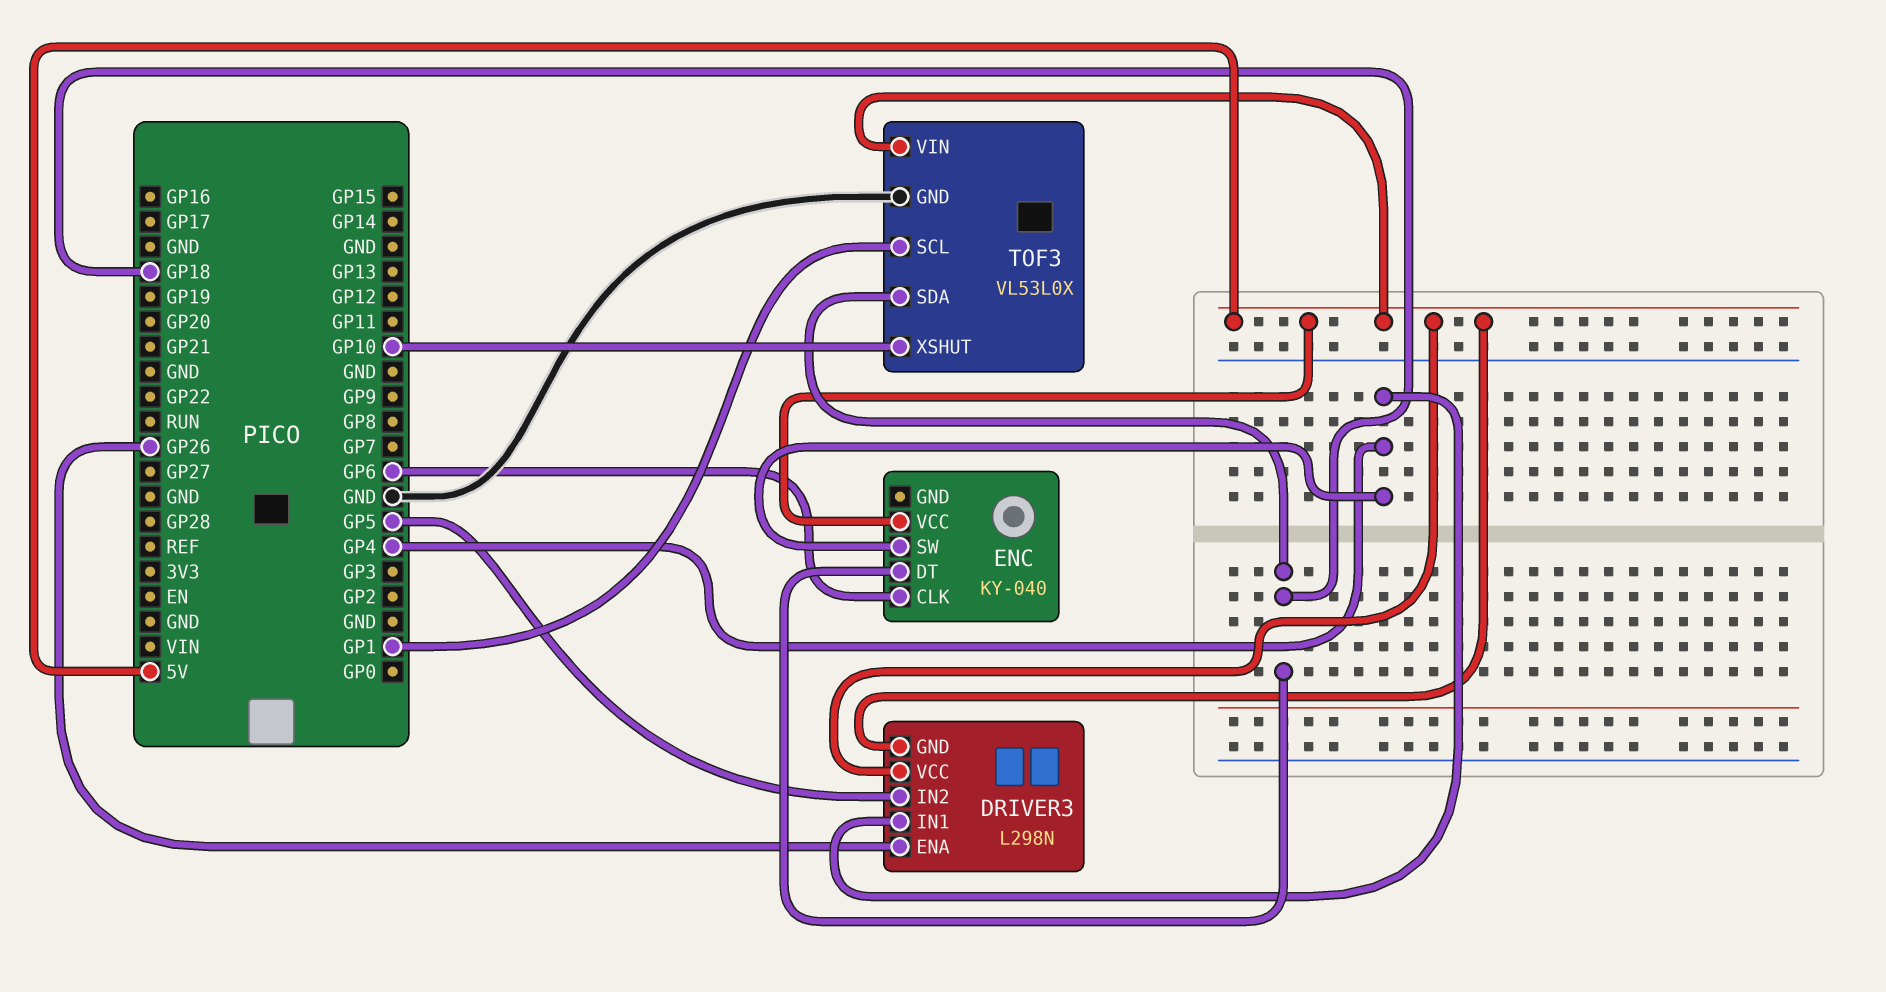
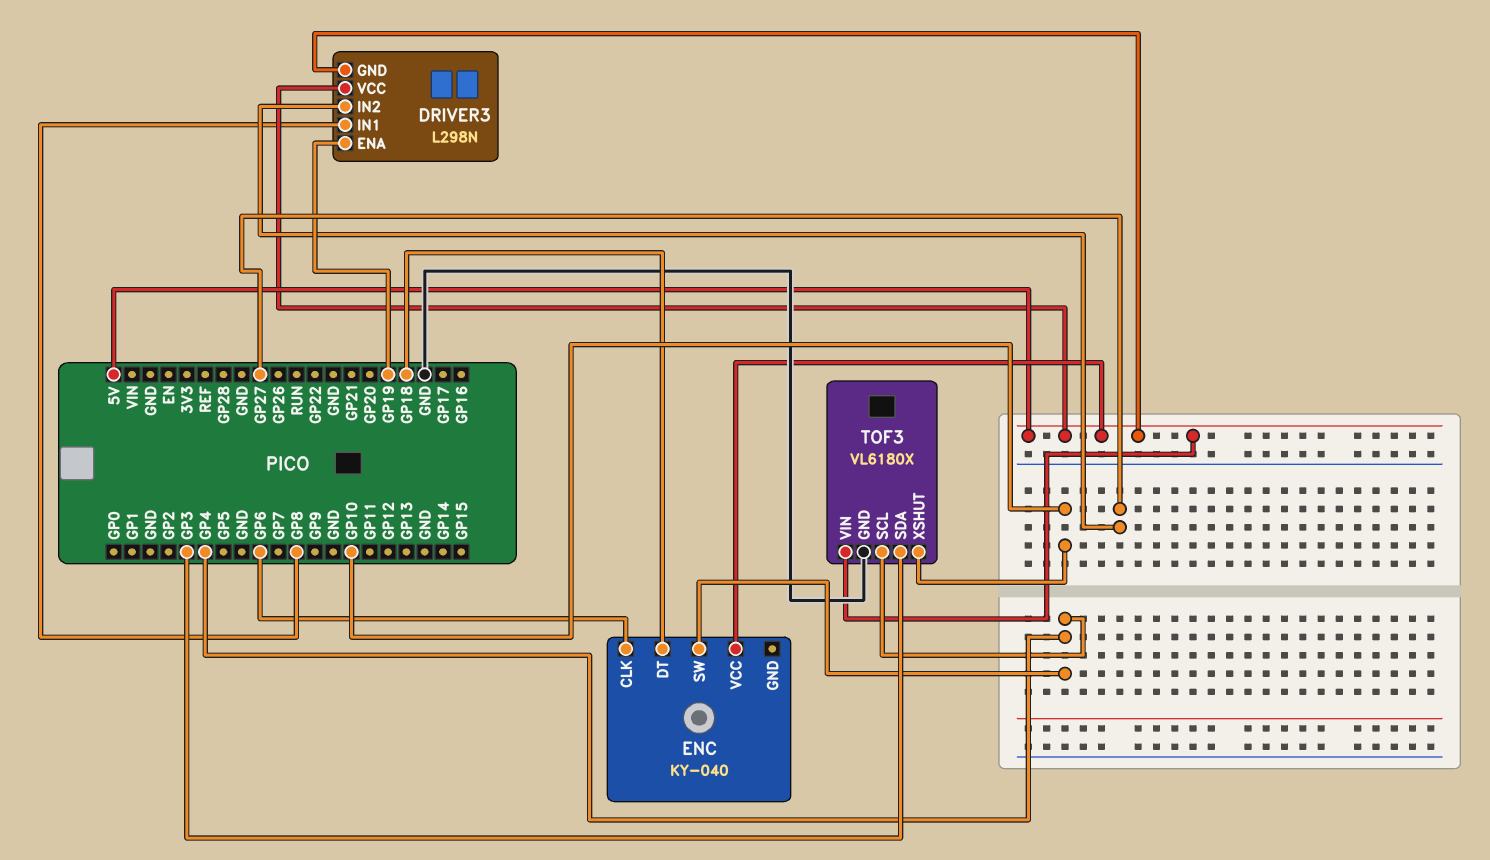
DRIVER3 pin ENA: GP26 -> GP19
DRIVER3 pin IN1: GP4 -> GP8
DRIVER3 pin IN2: GP5 -> GP27
TOF3: VL53L0X -> VL6180X
TOF3 pin SCL: GP1 -> GP4
TOF3 pin SDA: GP18 -> GP3

